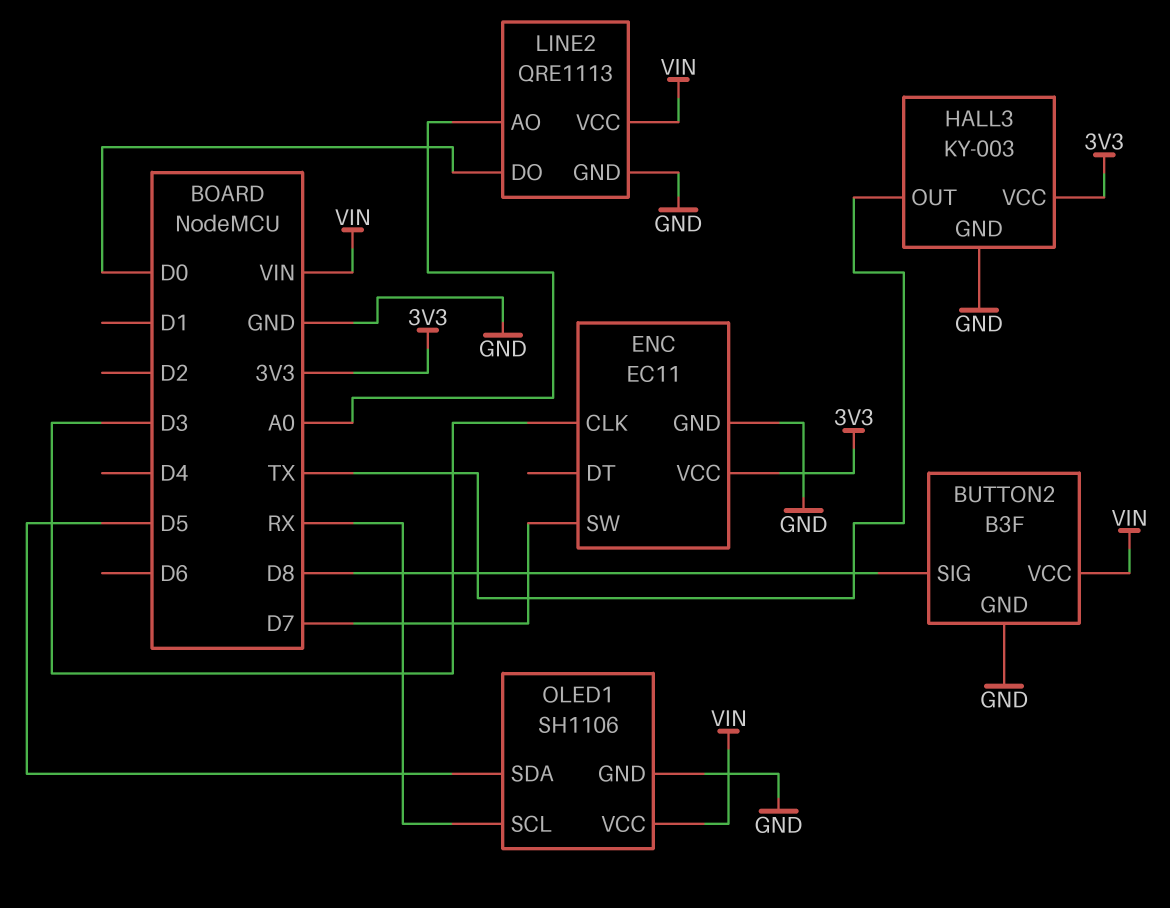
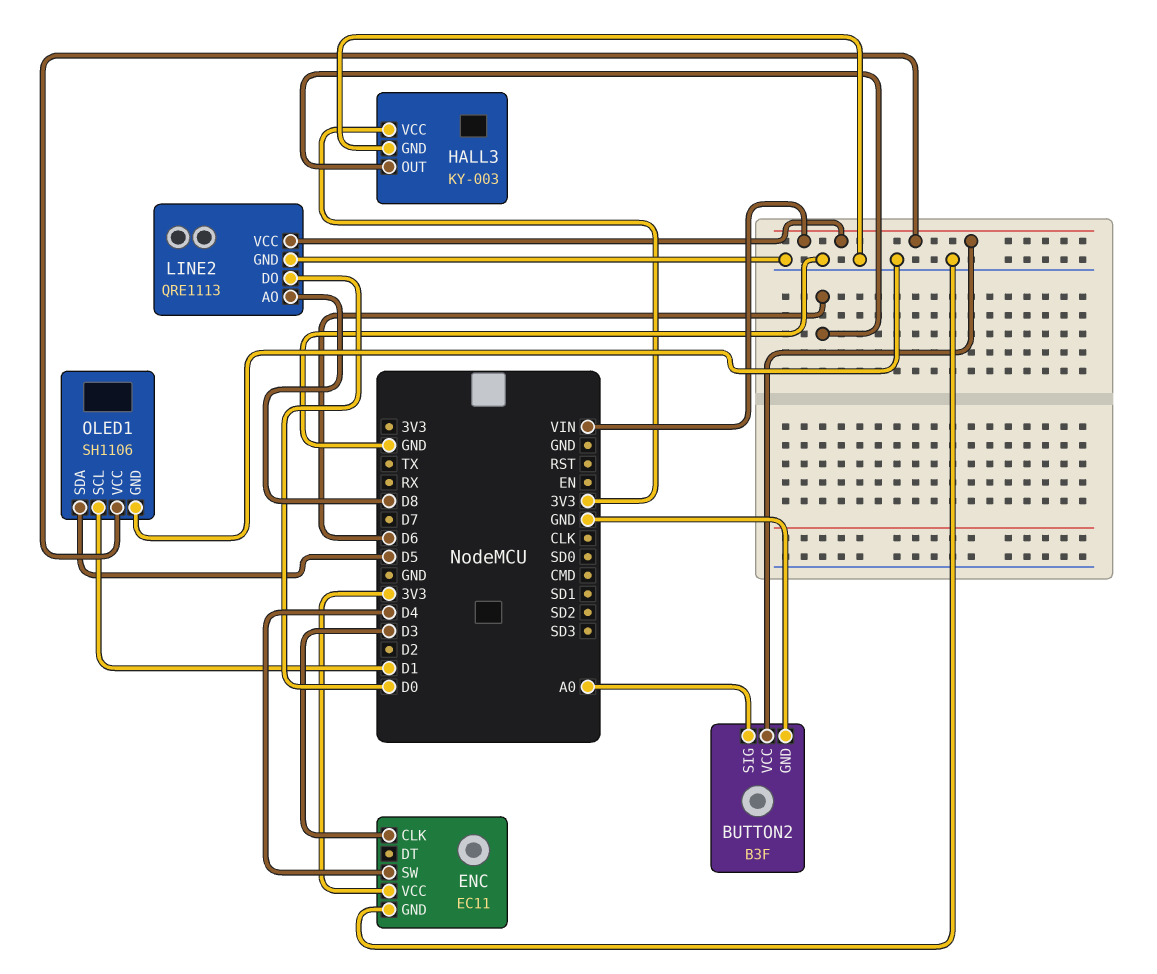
BUTTON2 pin SIG: D8 -> A0
ENC pin SW: D7 -> D4
HALL3 pin OUT: TX -> D6
LINE2 pin AO: A0 -> D8
OLED1 pin SCL: RX -> D1

